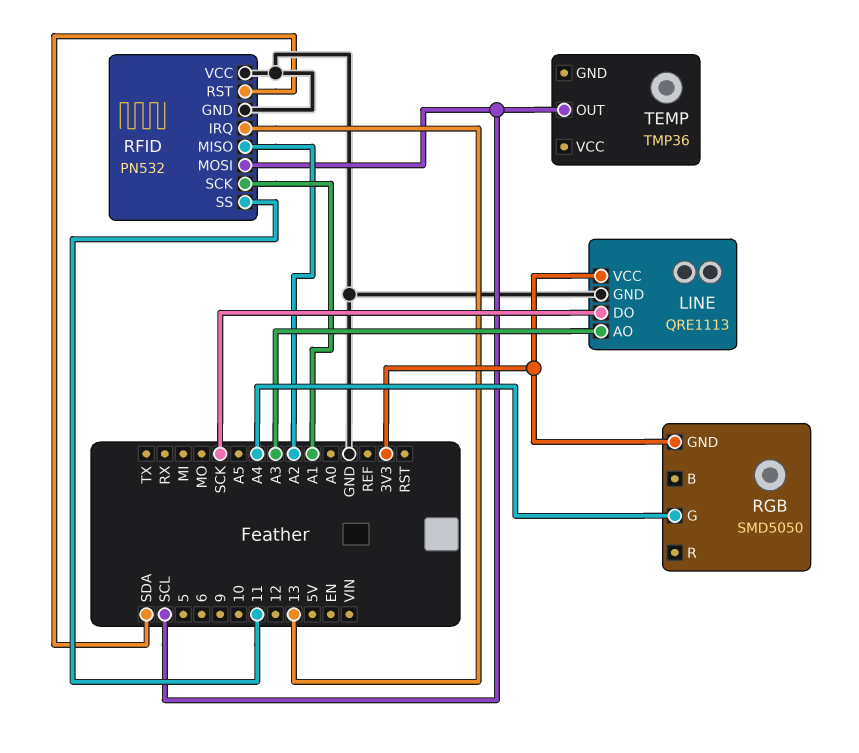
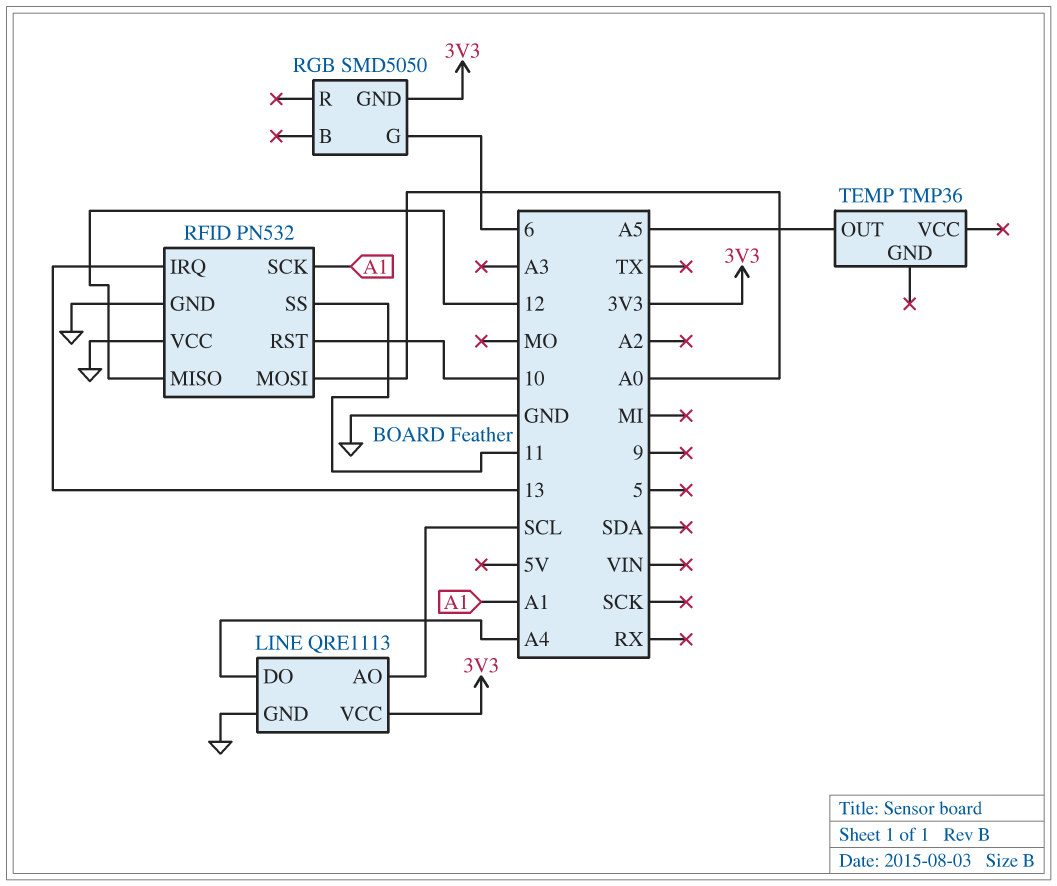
LINE pin AO: A3 -> SCL
LINE pin DO: SCK -> A4
RFID pin MISO: A2 -> 12
RFID pin MOSI: SCL -> A0
RFID pin RST: SDA -> 10
RGB pin G: A4 -> 6
TEMP pin OUT: SCL -> A5

